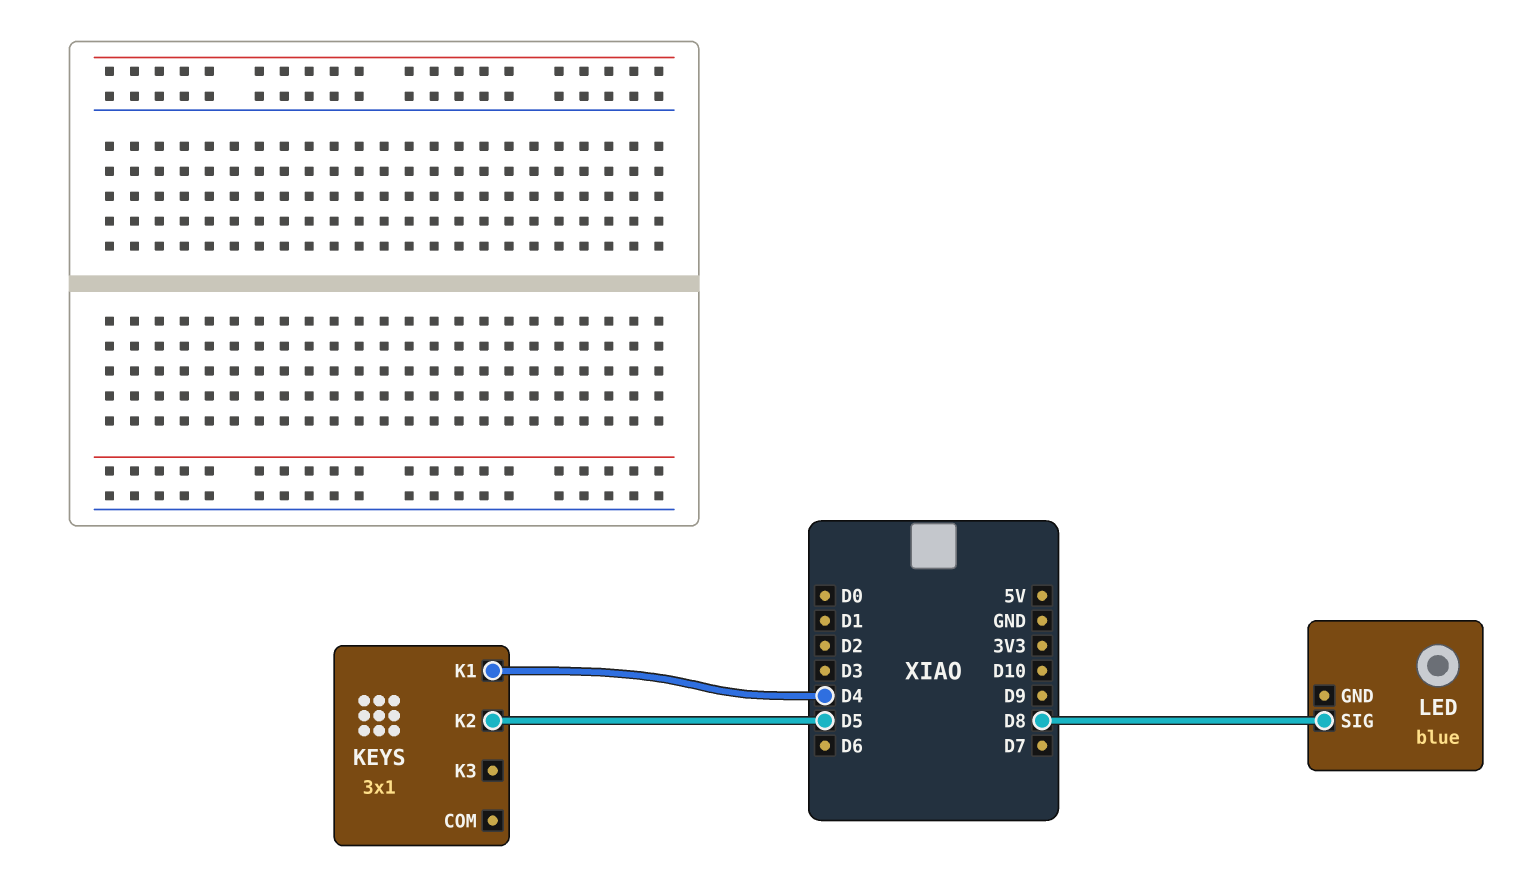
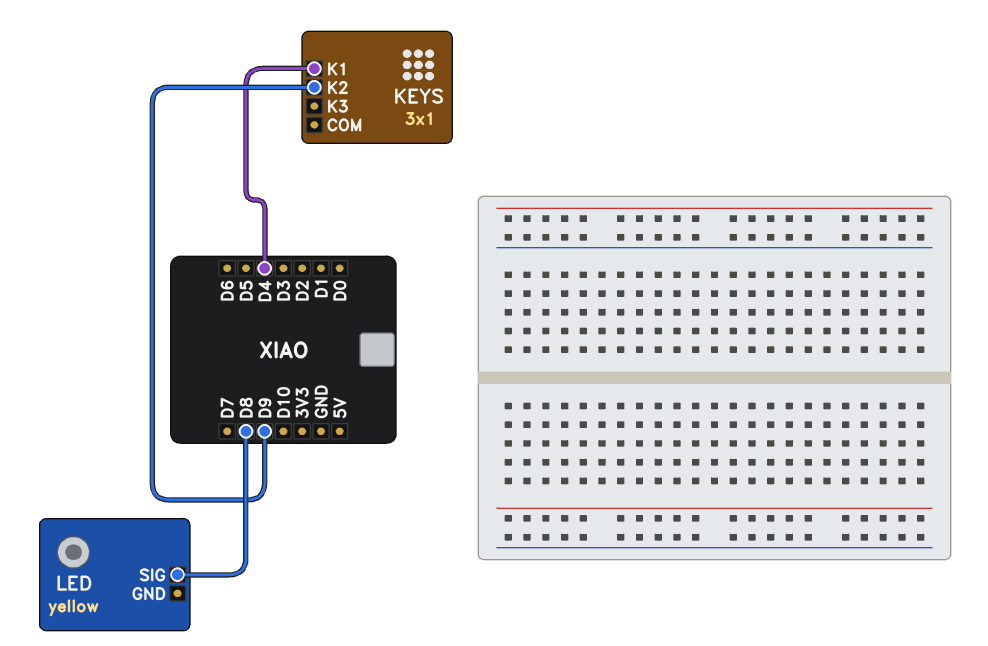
KEYS pin K2: D5 -> D9
LED: blue -> yellow

